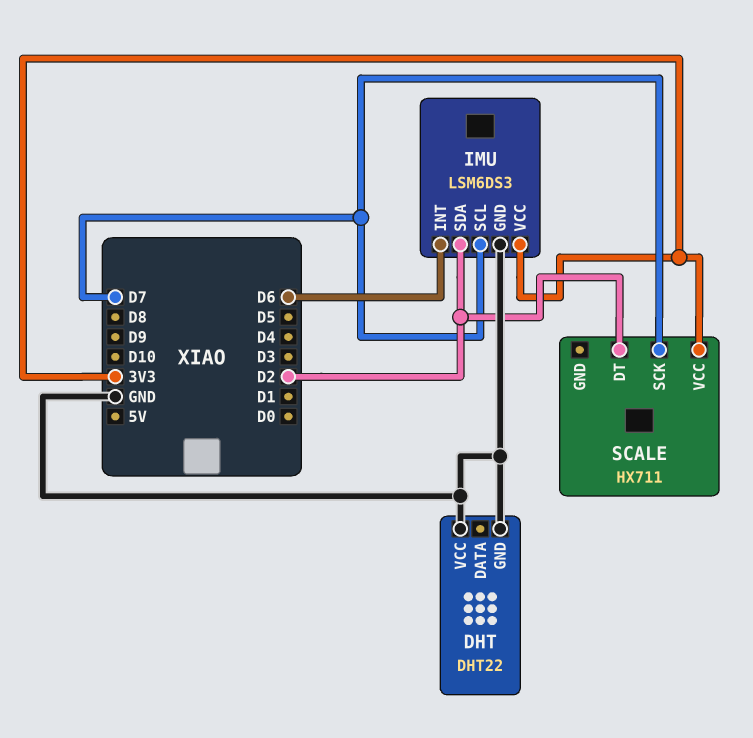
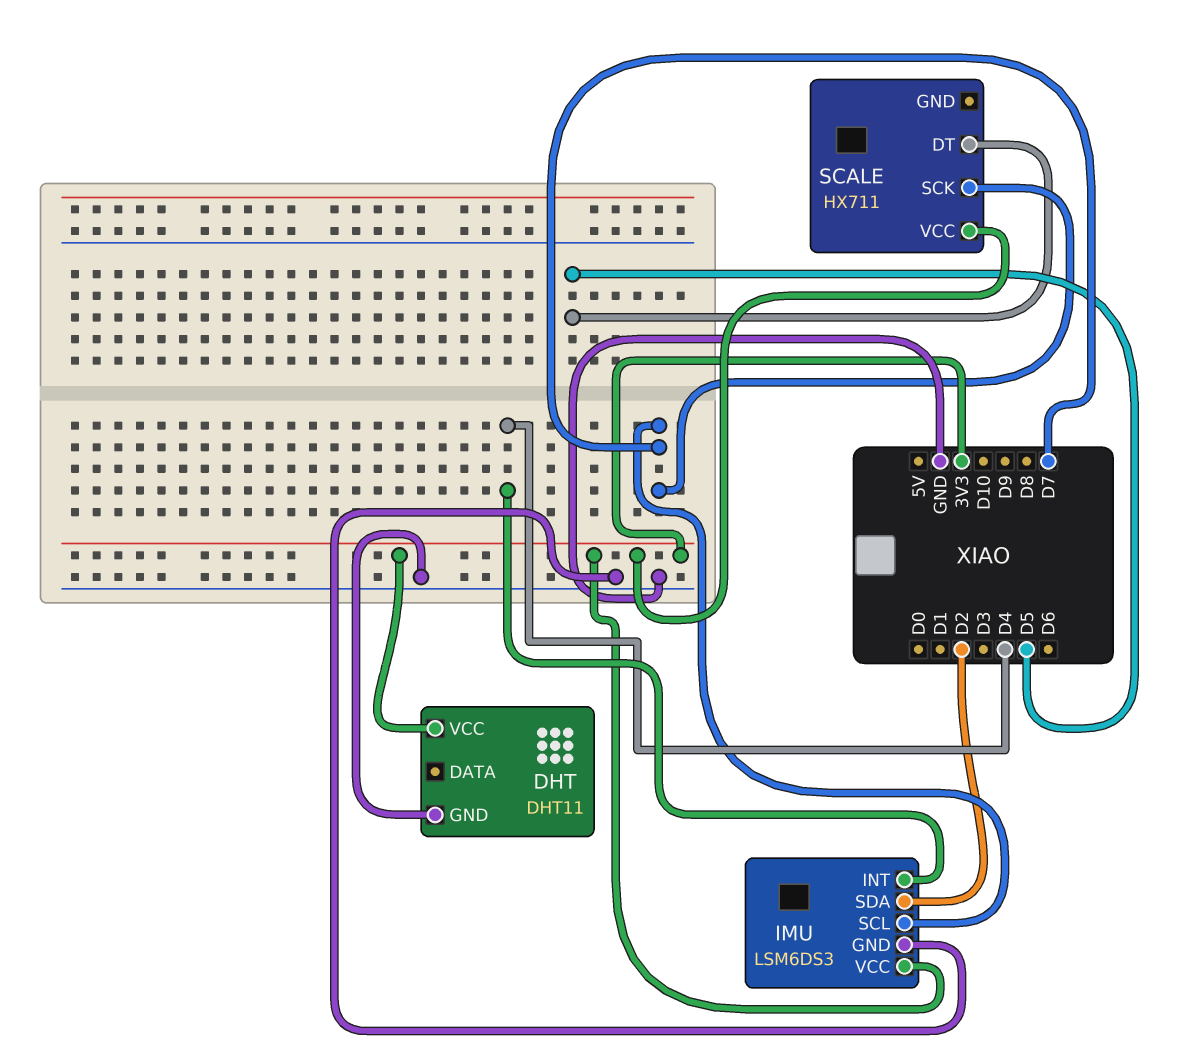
DHT: DHT22 -> DHT11
DHT pin VCC: GND -> 3V3
IMU pin INT: D6 -> D4
SCALE pin DT: D2 -> D5

